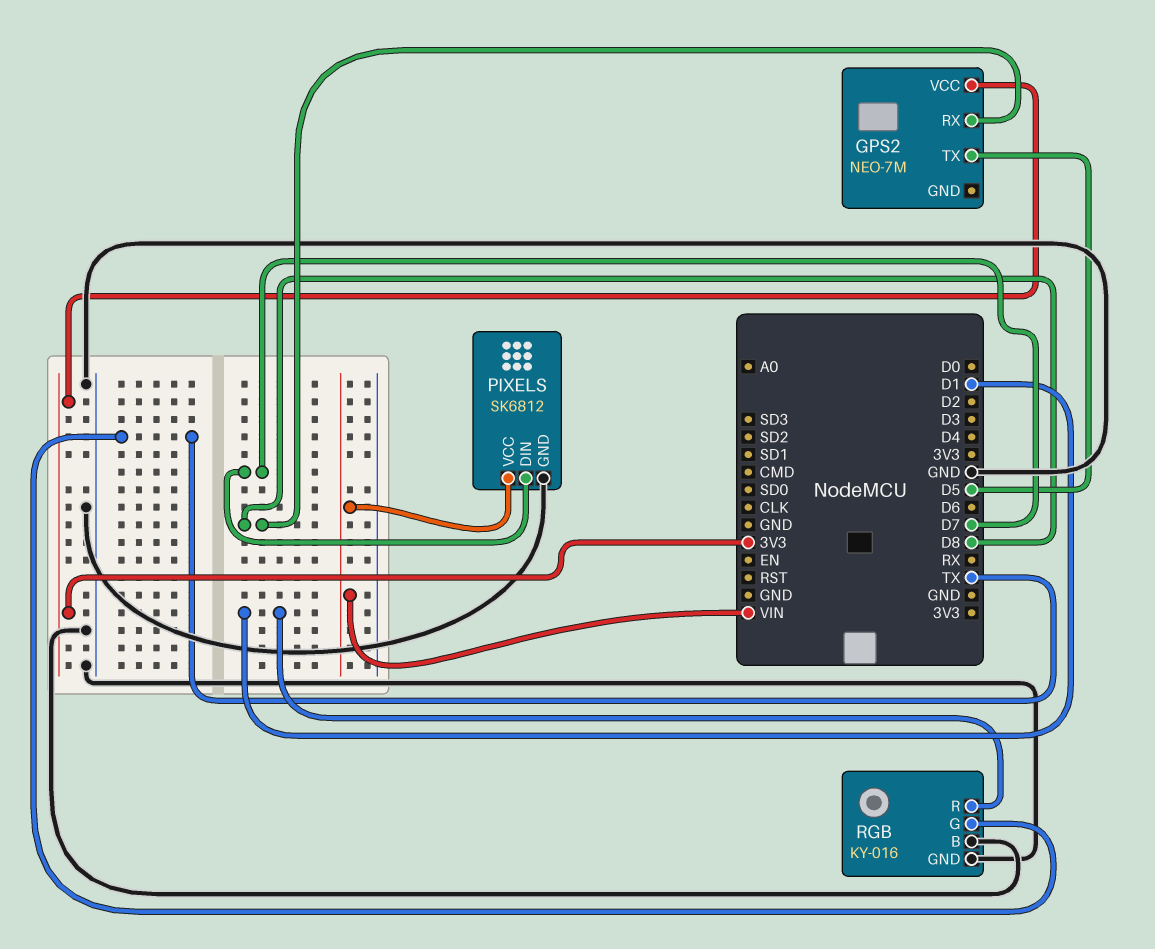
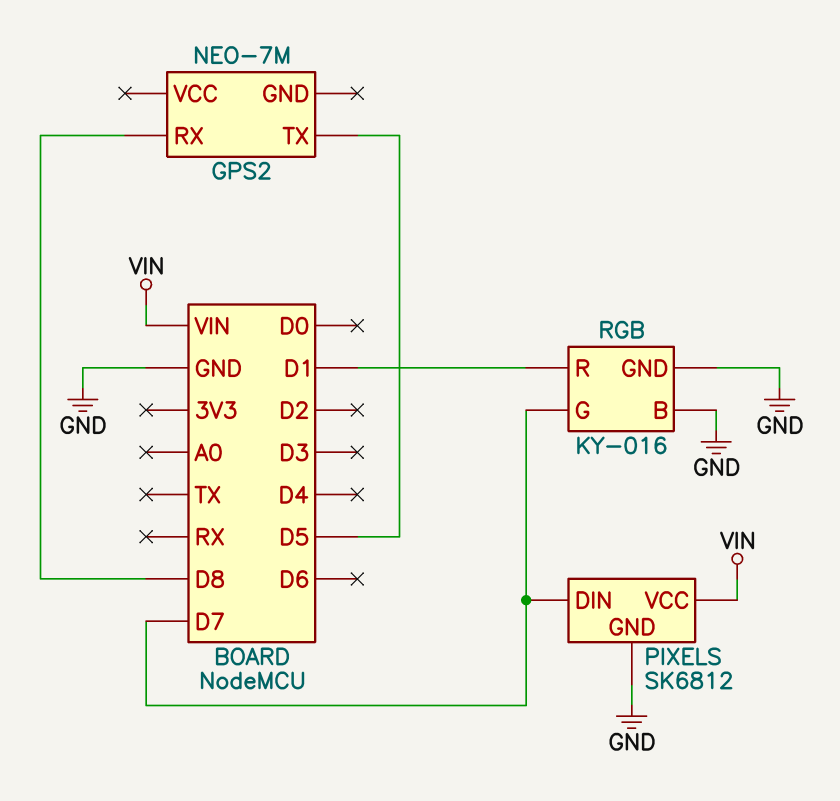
GPS2 pin VCC: 3V3 -> none
RGB pin G: TX -> D7

